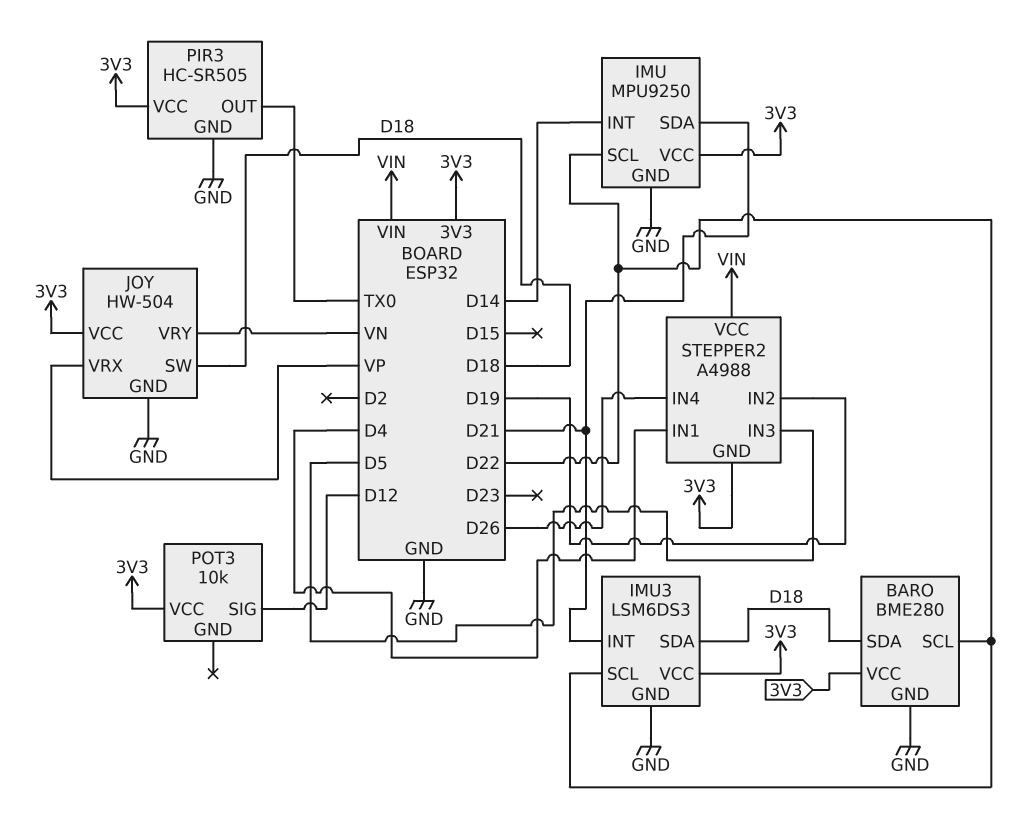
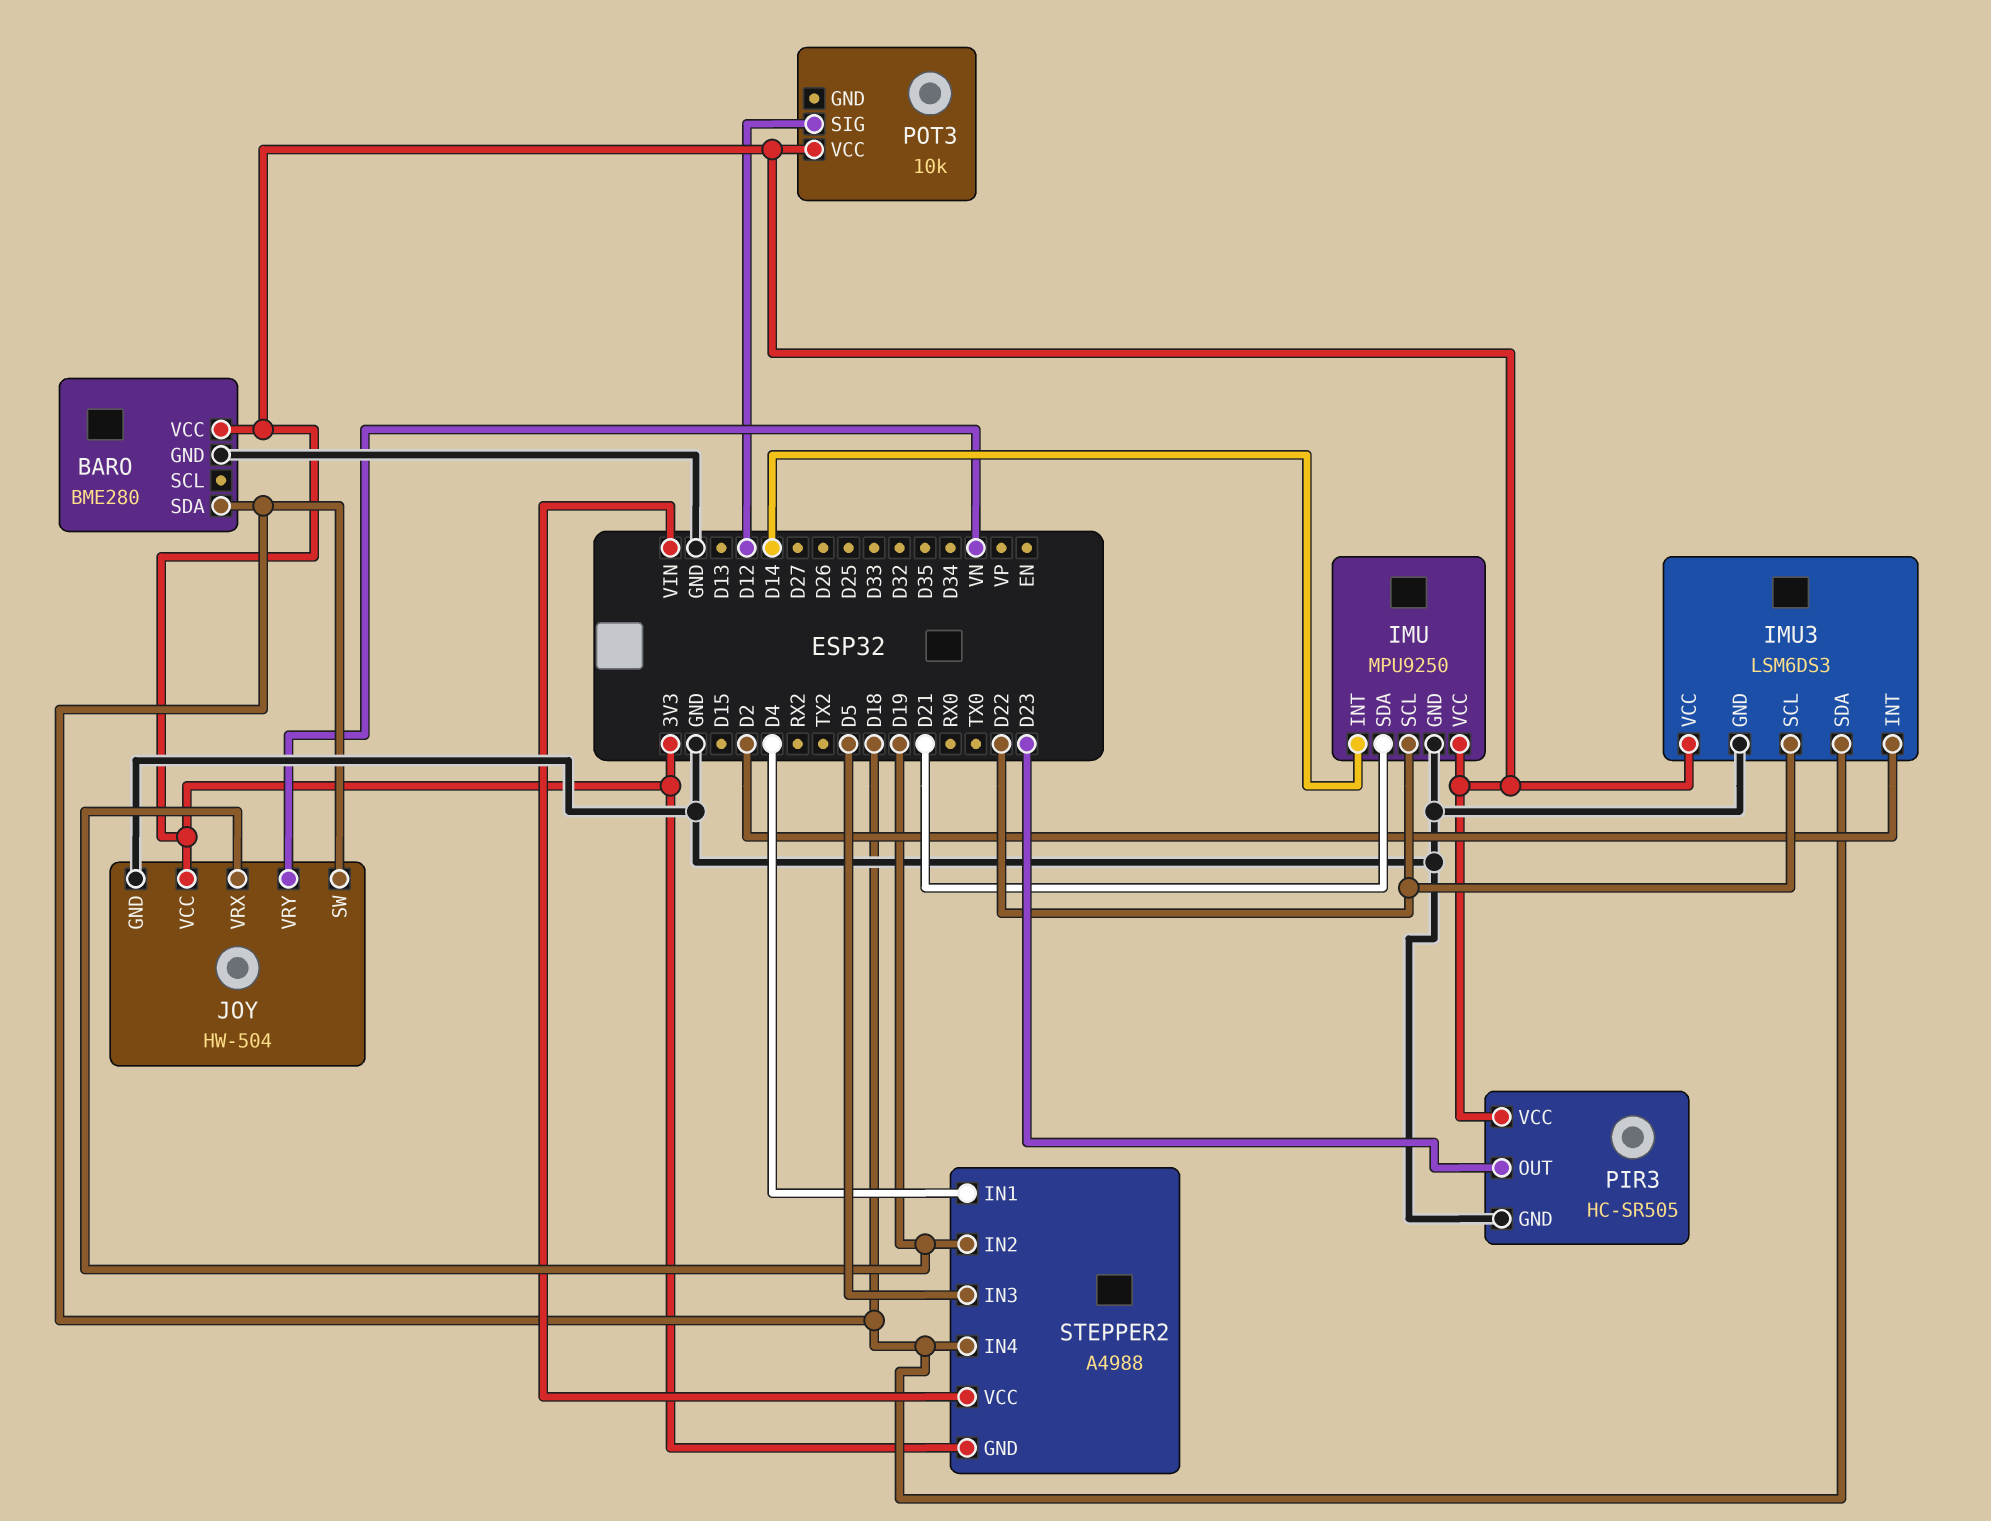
BARO pin SCL: D22 -> none
IMU3 pin INT: D21 -> D2
JOY pin VRX: VP -> D19
PIR3 pin OUT: TX0 -> D23
STEPPER2 pin IN4: D26 -> D18

